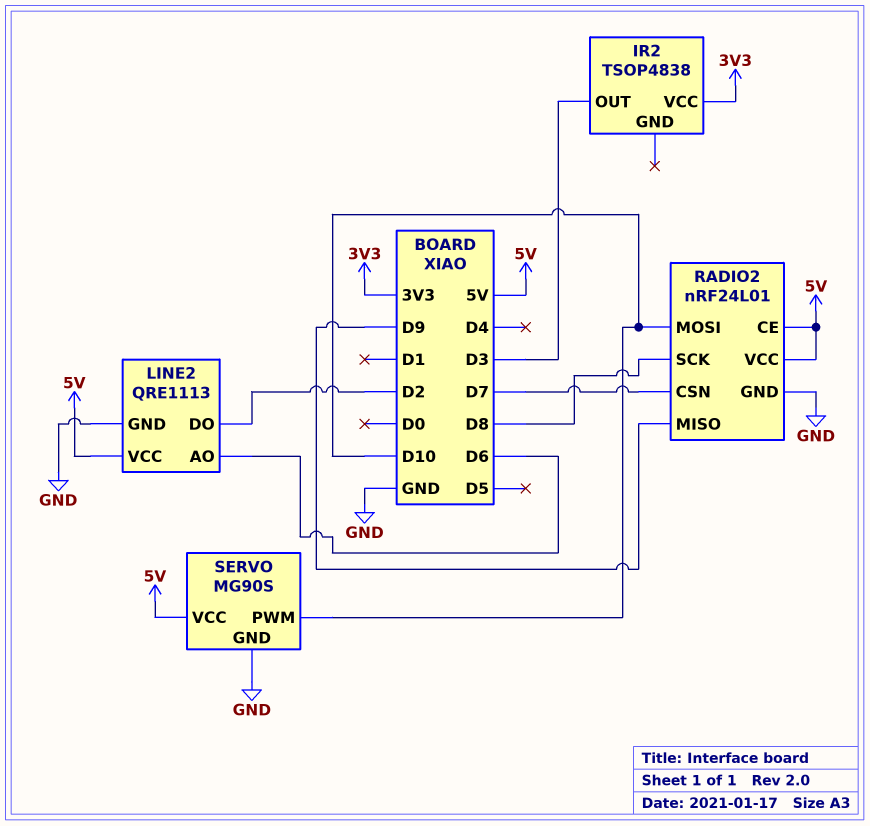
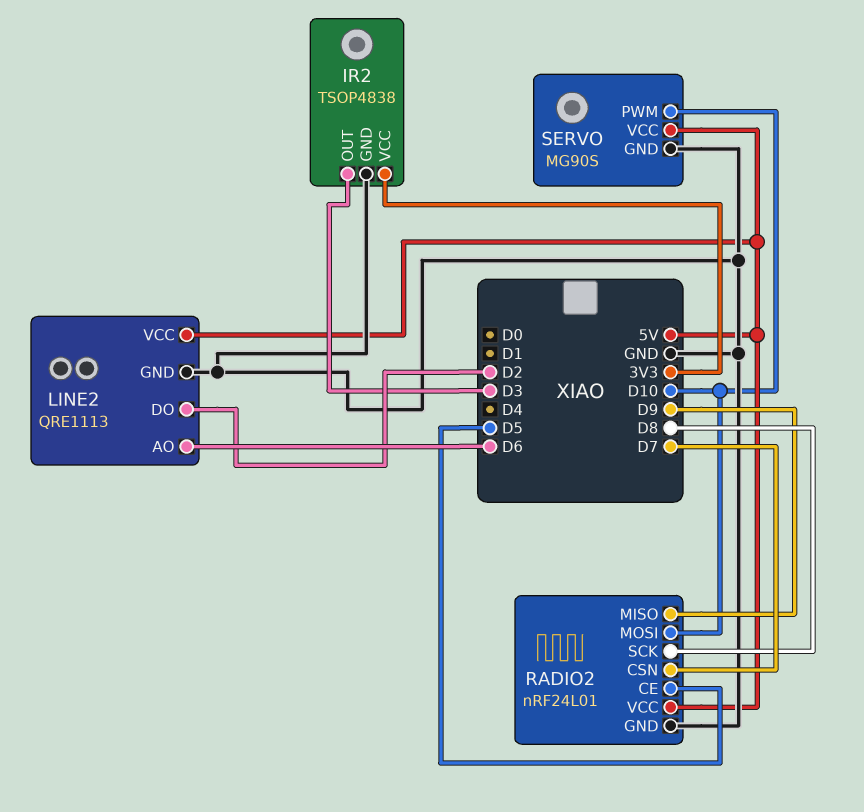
IR2 pin GND: none -> GND
RADIO2 pin CE: 5V -> D5

